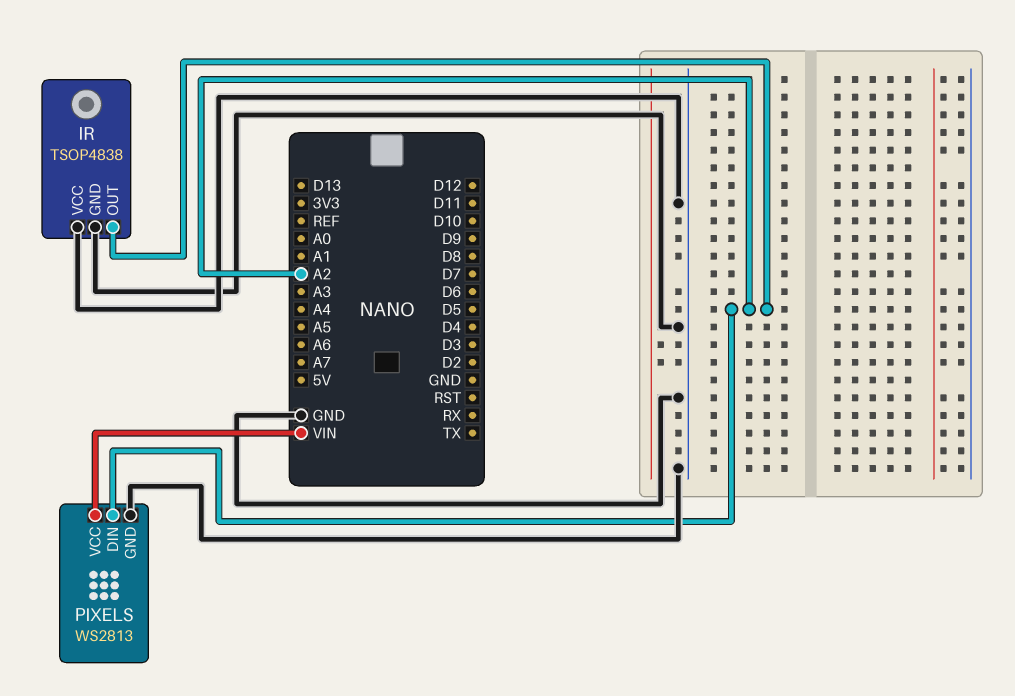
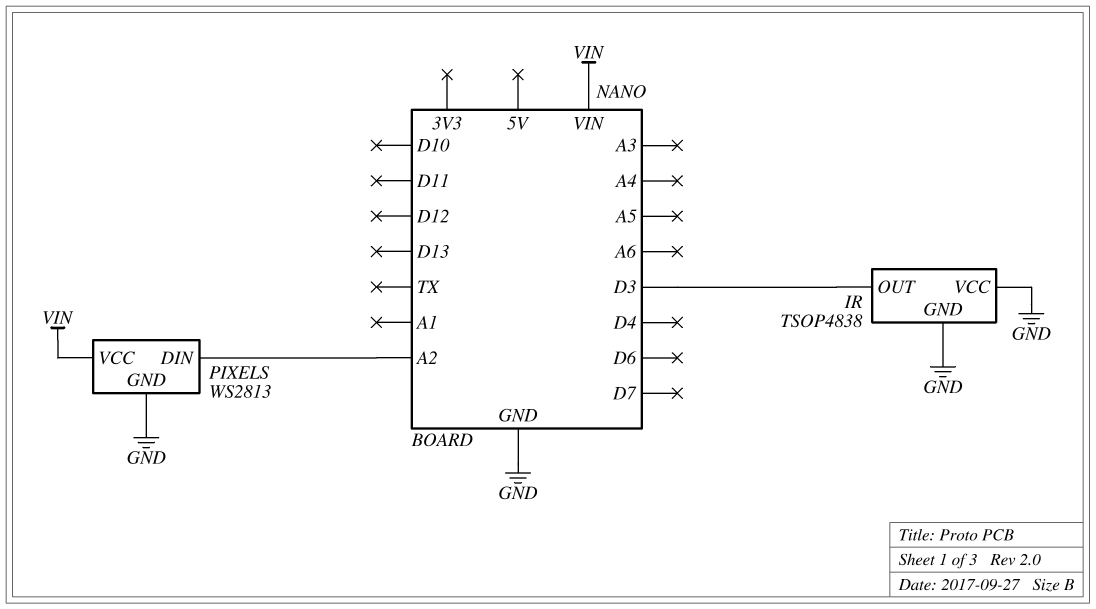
IR pin OUT: A2 -> D3

